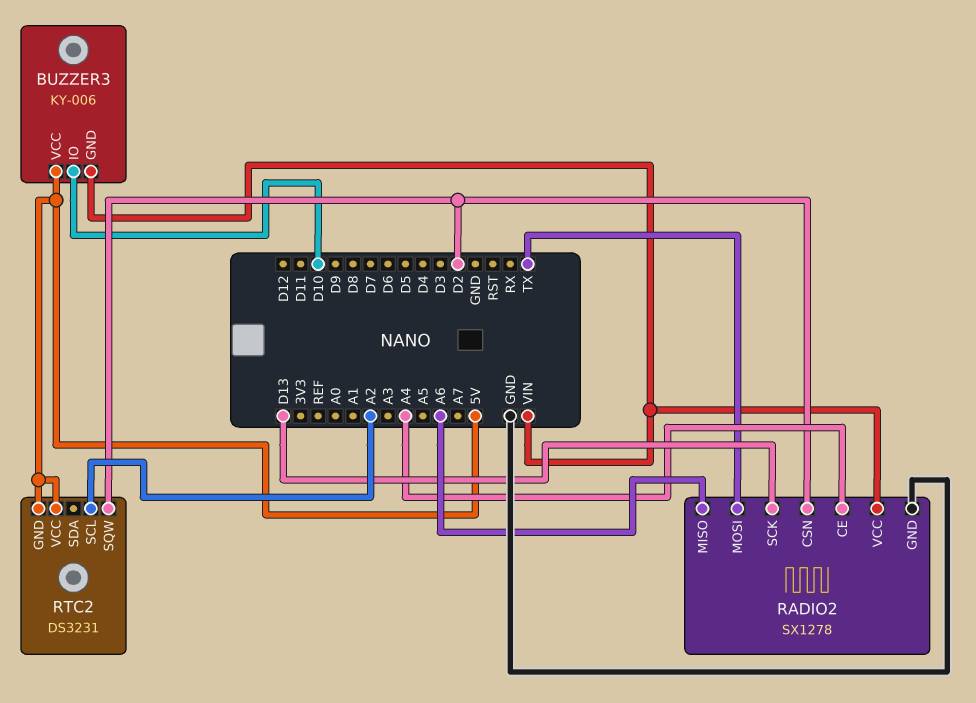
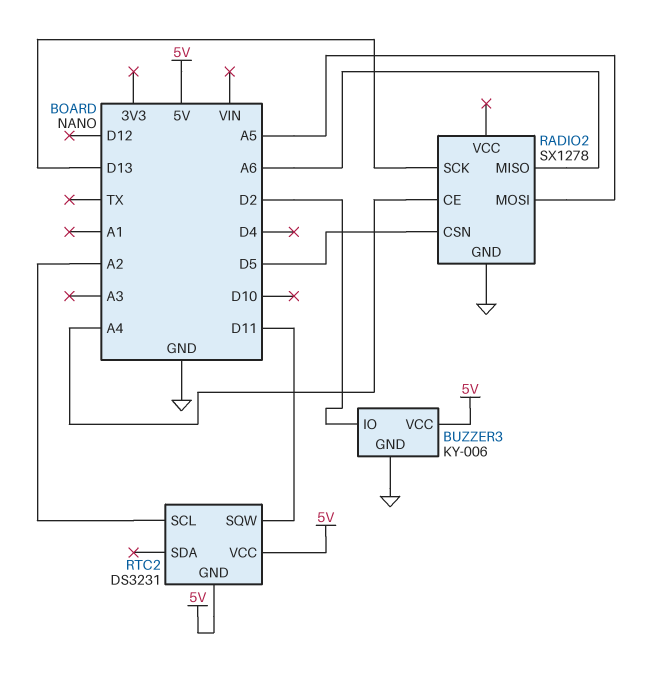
BUZZER3 pin GND: VIN -> GND
BUZZER3 pin IO: D10 -> D2
RADIO2 pin CSN: D2 -> D5
RADIO2 pin MOSI: TX -> A5
RADIO2 pin VCC: VIN -> none
RTC2 pin SQW: D2 -> D11

